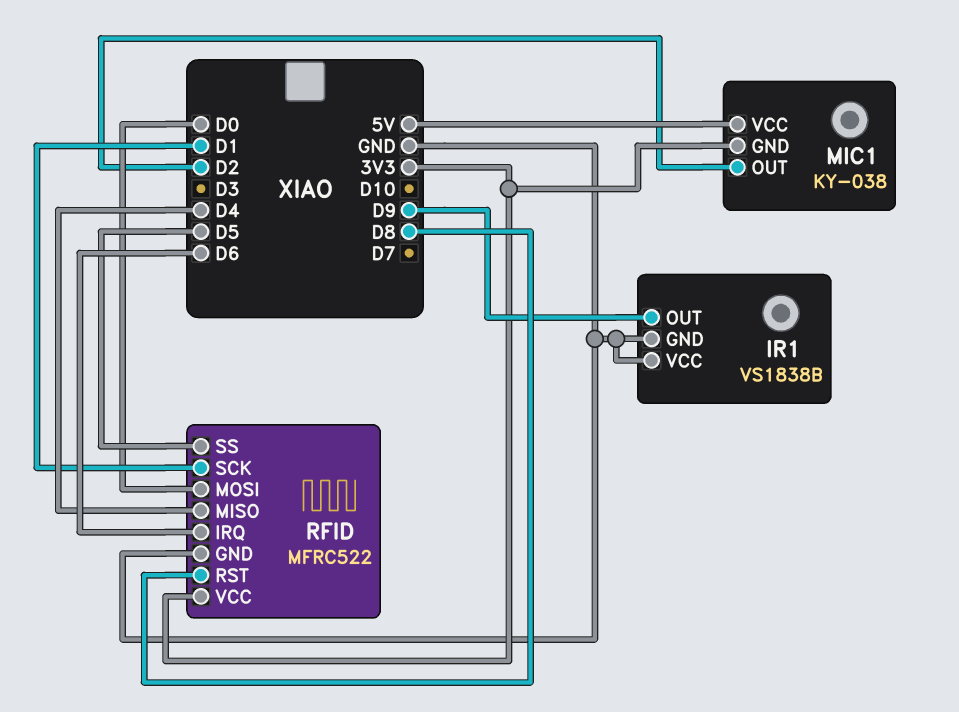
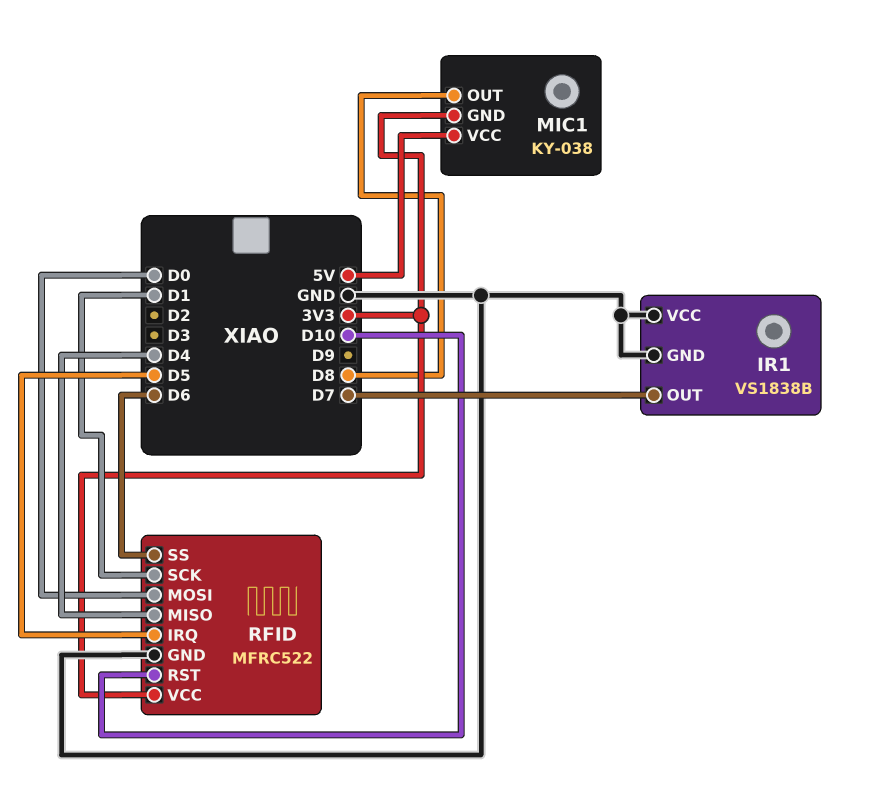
IR1 pin OUT: D9 -> D7
MIC1 pin OUT: D2 -> D8
RFID pin IRQ: D6 -> D5
RFID pin RST: D8 -> D10
RFID pin SS: D5 -> D6

